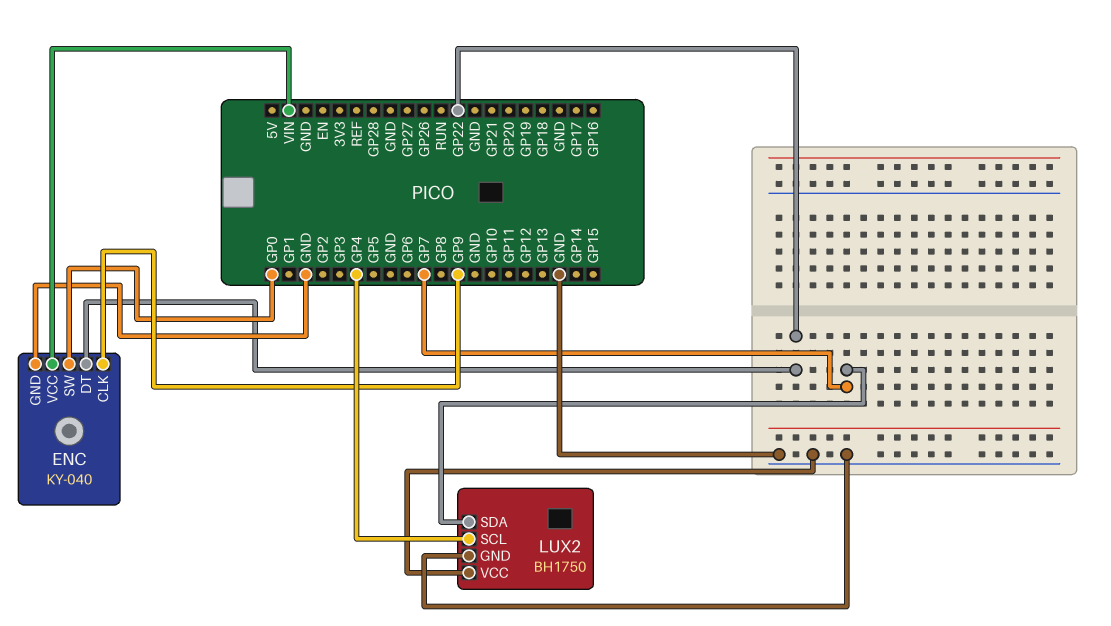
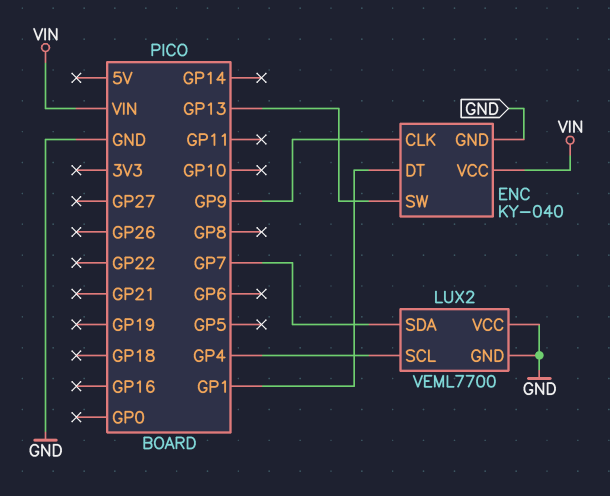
ENC pin DT: GP22 -> GP1
ENC pin SW: GP0 -> GP13
LUX2: BH1750 -> VEML7700

